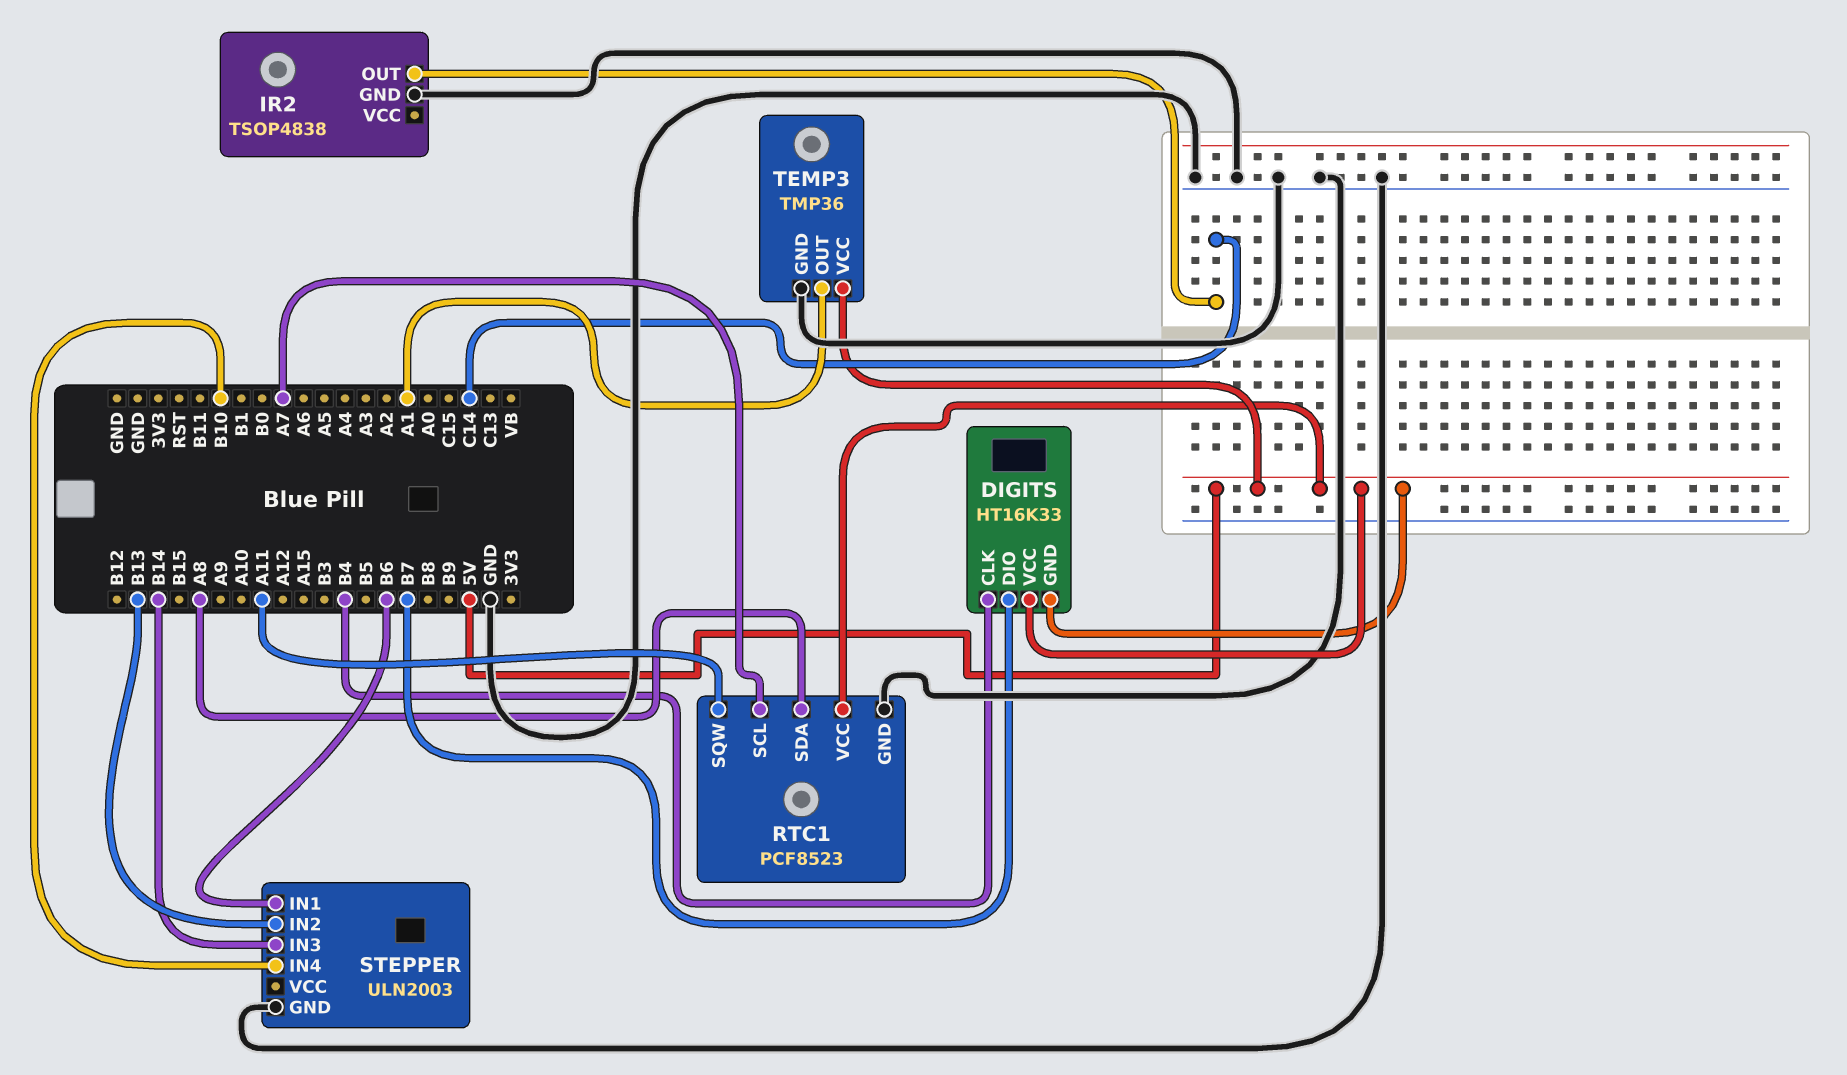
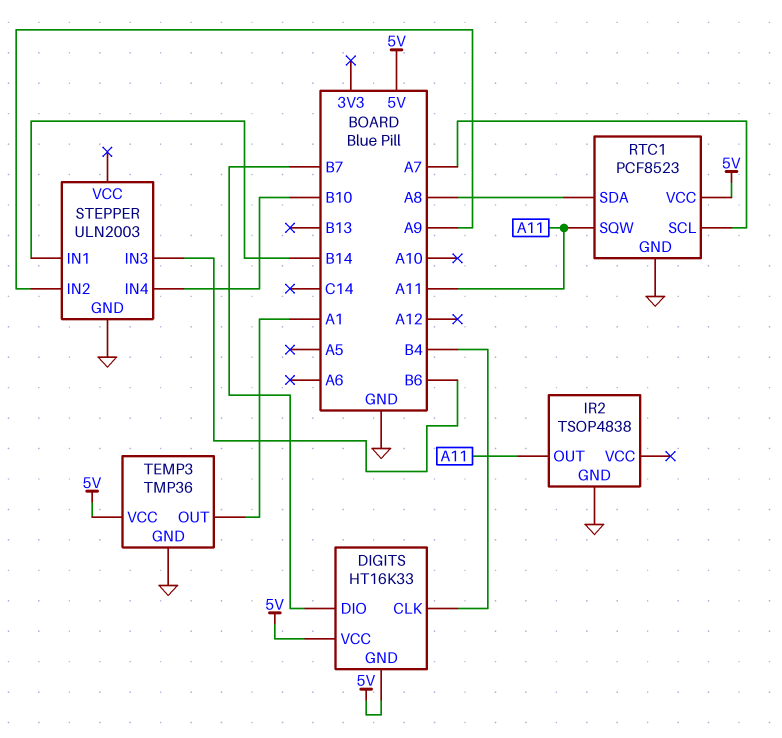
IR2 pin OUT: C14 -> A11
STEPPER pin IN1: B6 -> B14
STEPPER pin IN2: B13 -> A9
STEPPER pin IN3: B14 -> B6

